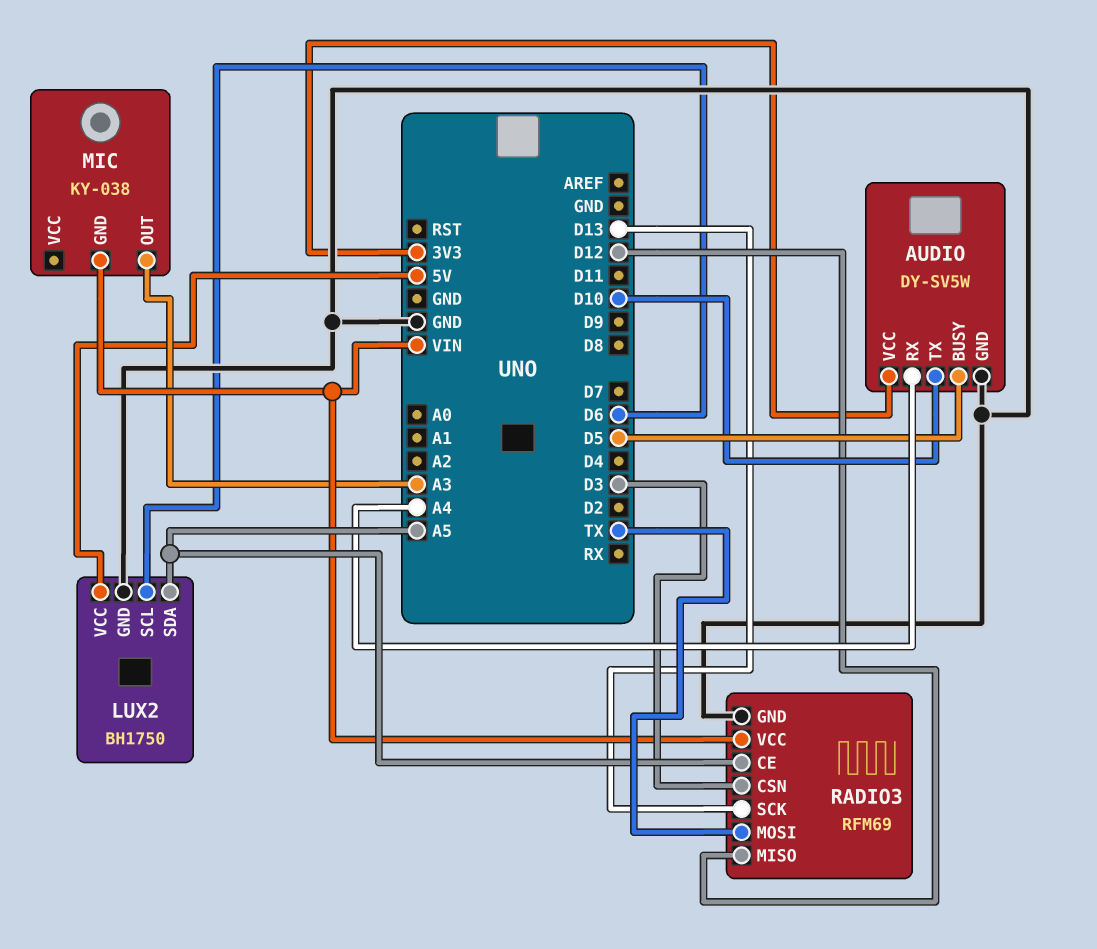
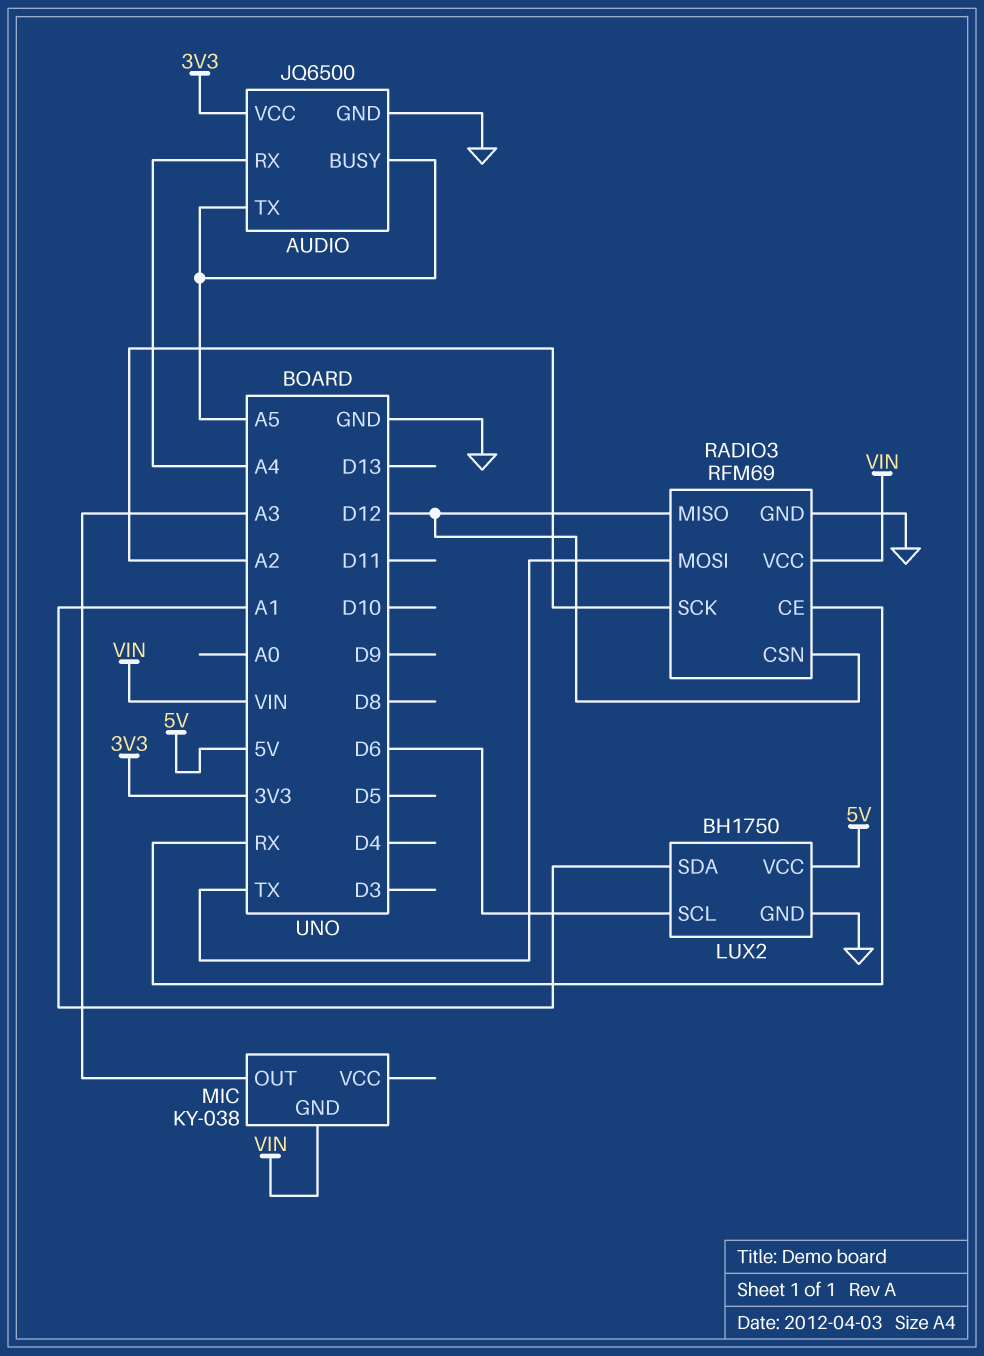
AUDIO: DY-SV5W -> JQ6500
AUDIO pin BUSY: D5 -> A5
AUDIO pin TX: D10 -> A5
LUX2 pin SDA: A5 -> A1
RADIO3 pin CE: A5 -> RX
RADIO3 pin CSN: D3 -> D12
RADIO3 pin SCK: D13 -> A2

